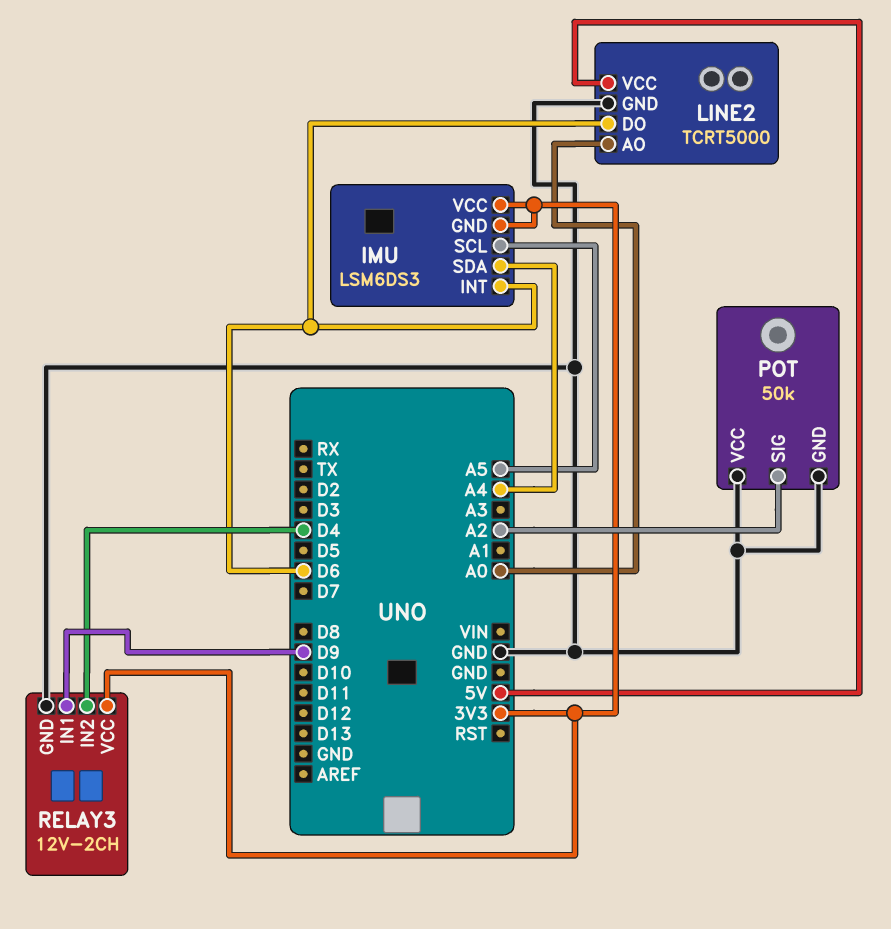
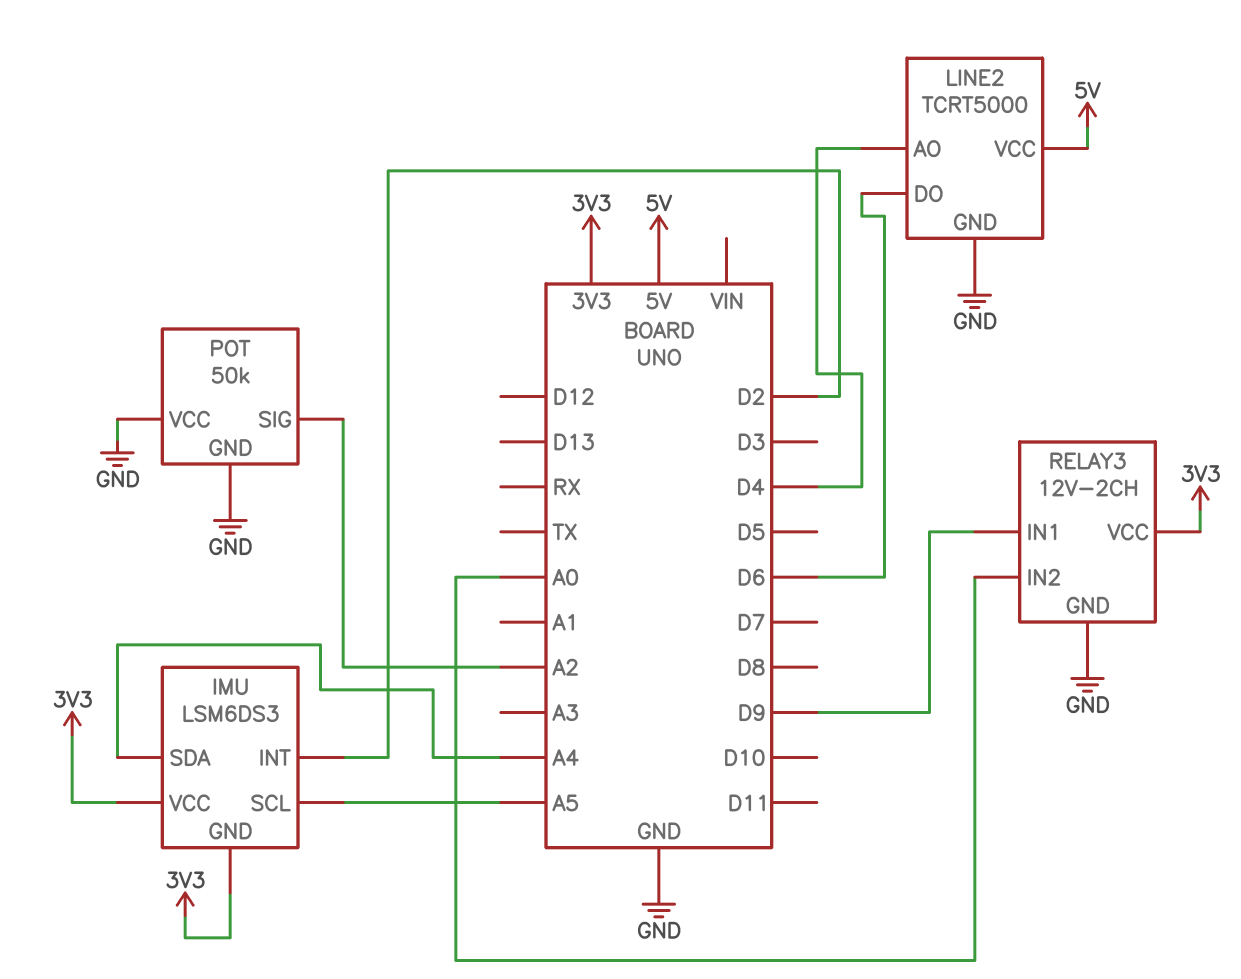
IMU pin INT: D6 -> D2
LINE2 pin AO: A0 -> D4
RELAY3 pin IN2: D4 -> A0

